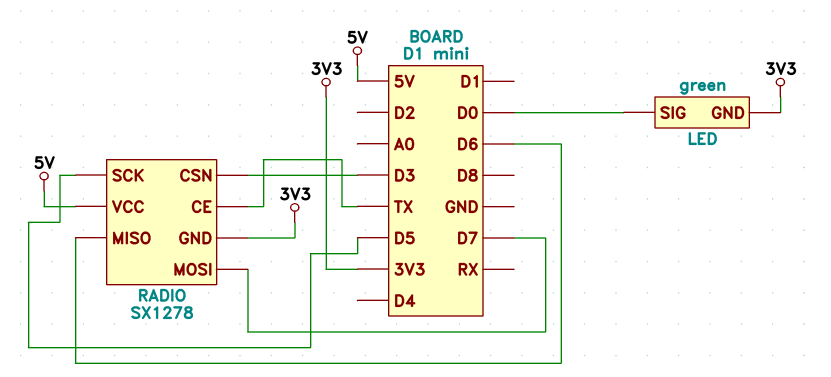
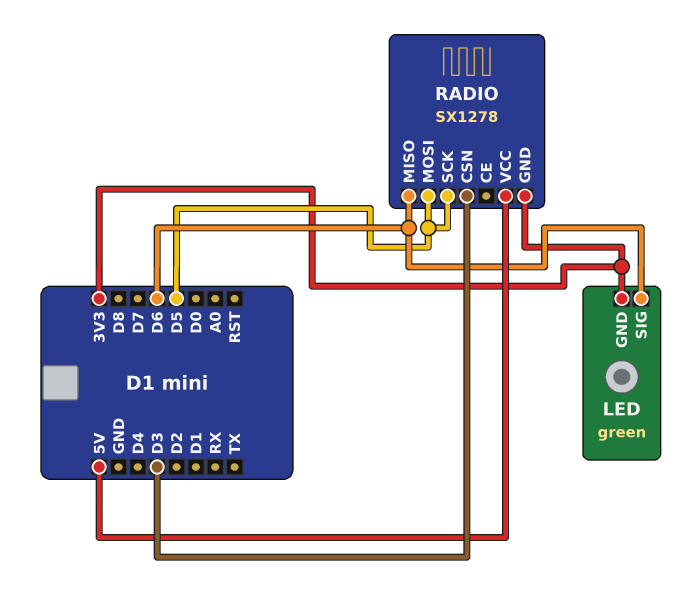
LED pin SIG: D0 -> D6
RADIO pin CE: TX -> none
RADIO pin MOSI: D7 -> D5

